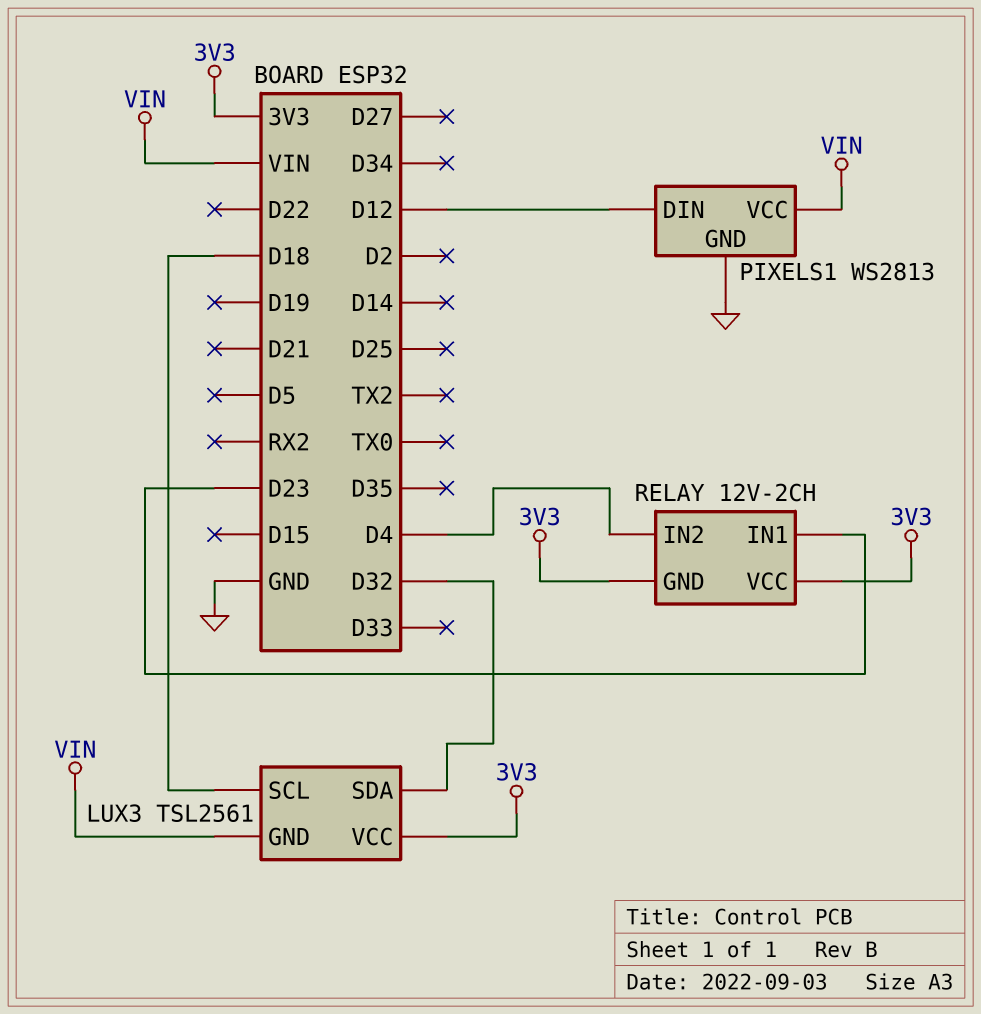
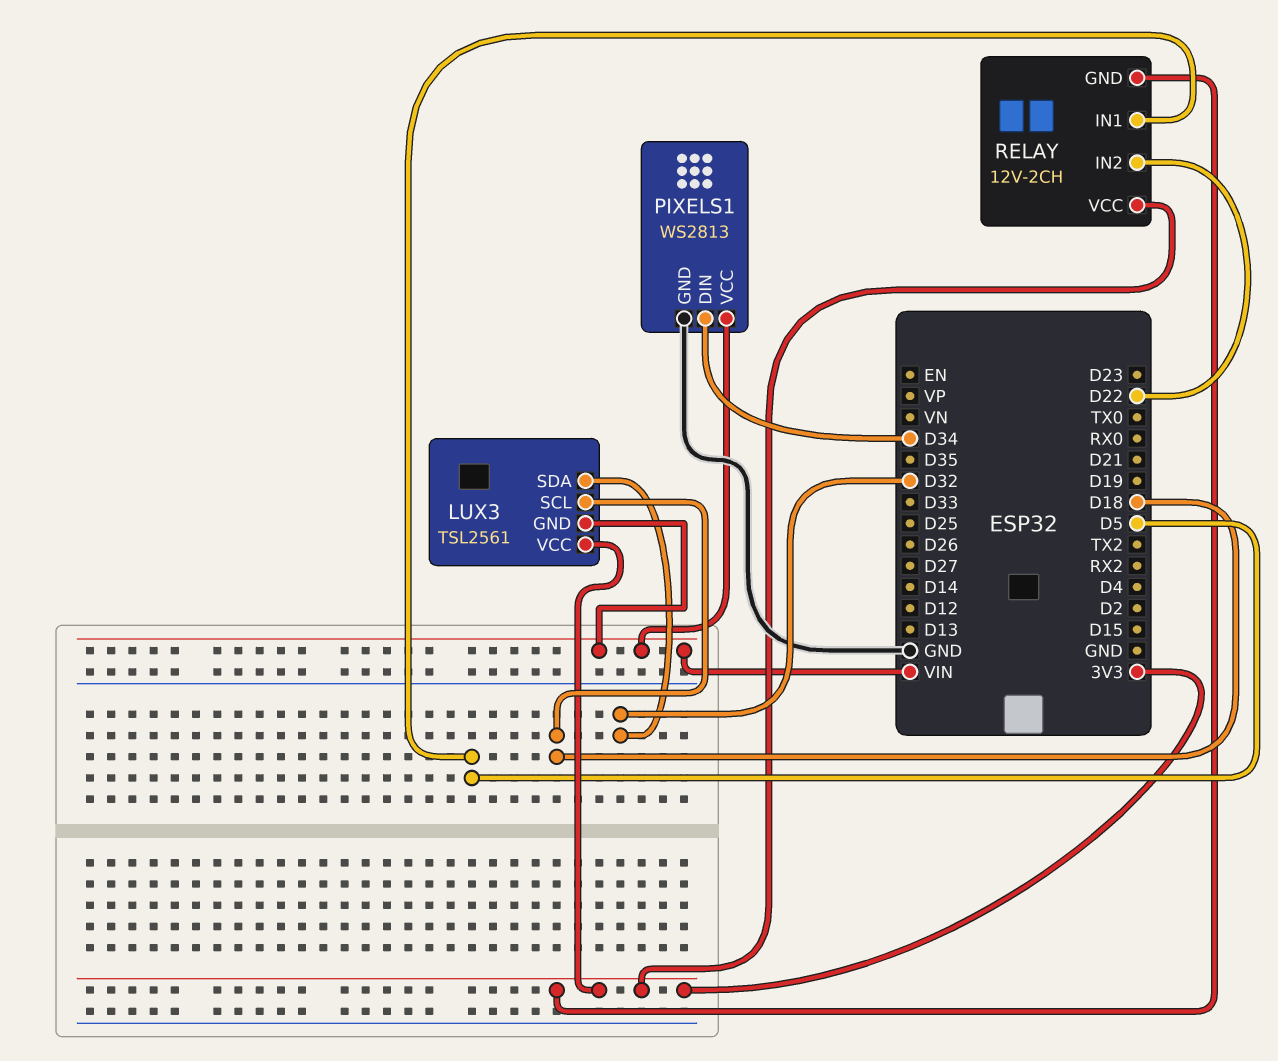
PIXELS1 pin DIN: D12 -> D34
RELAY pin IN1: D23 -> D5
RELAY pin IN2: D4 -> D22

